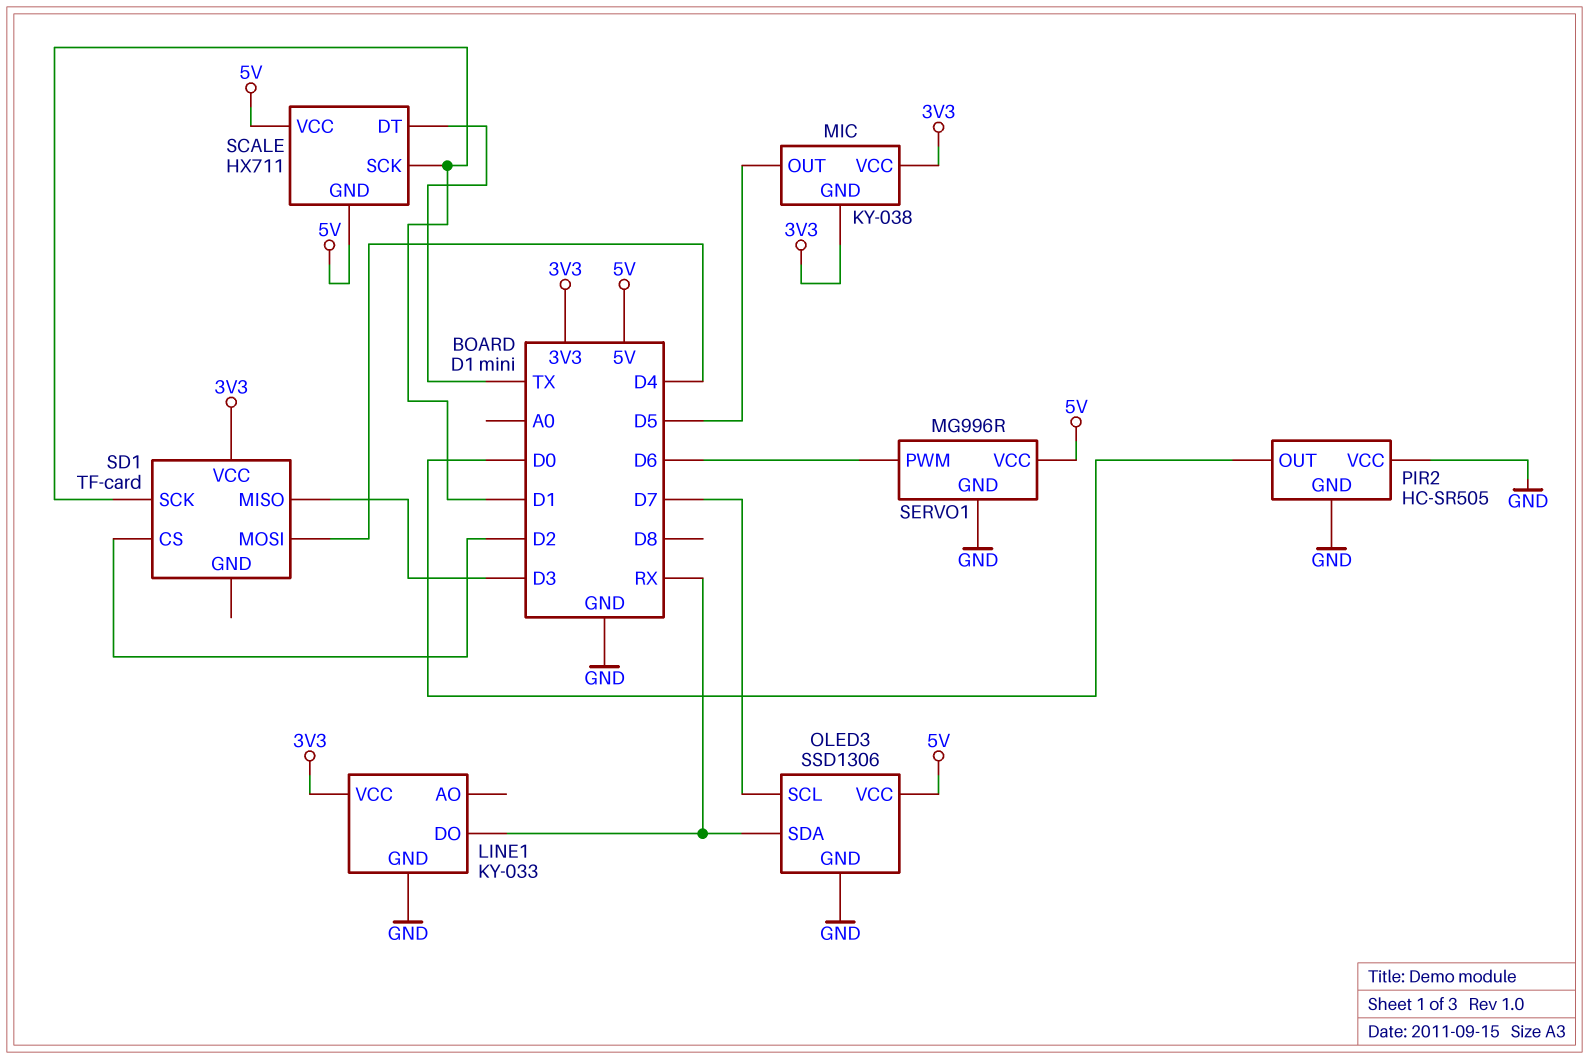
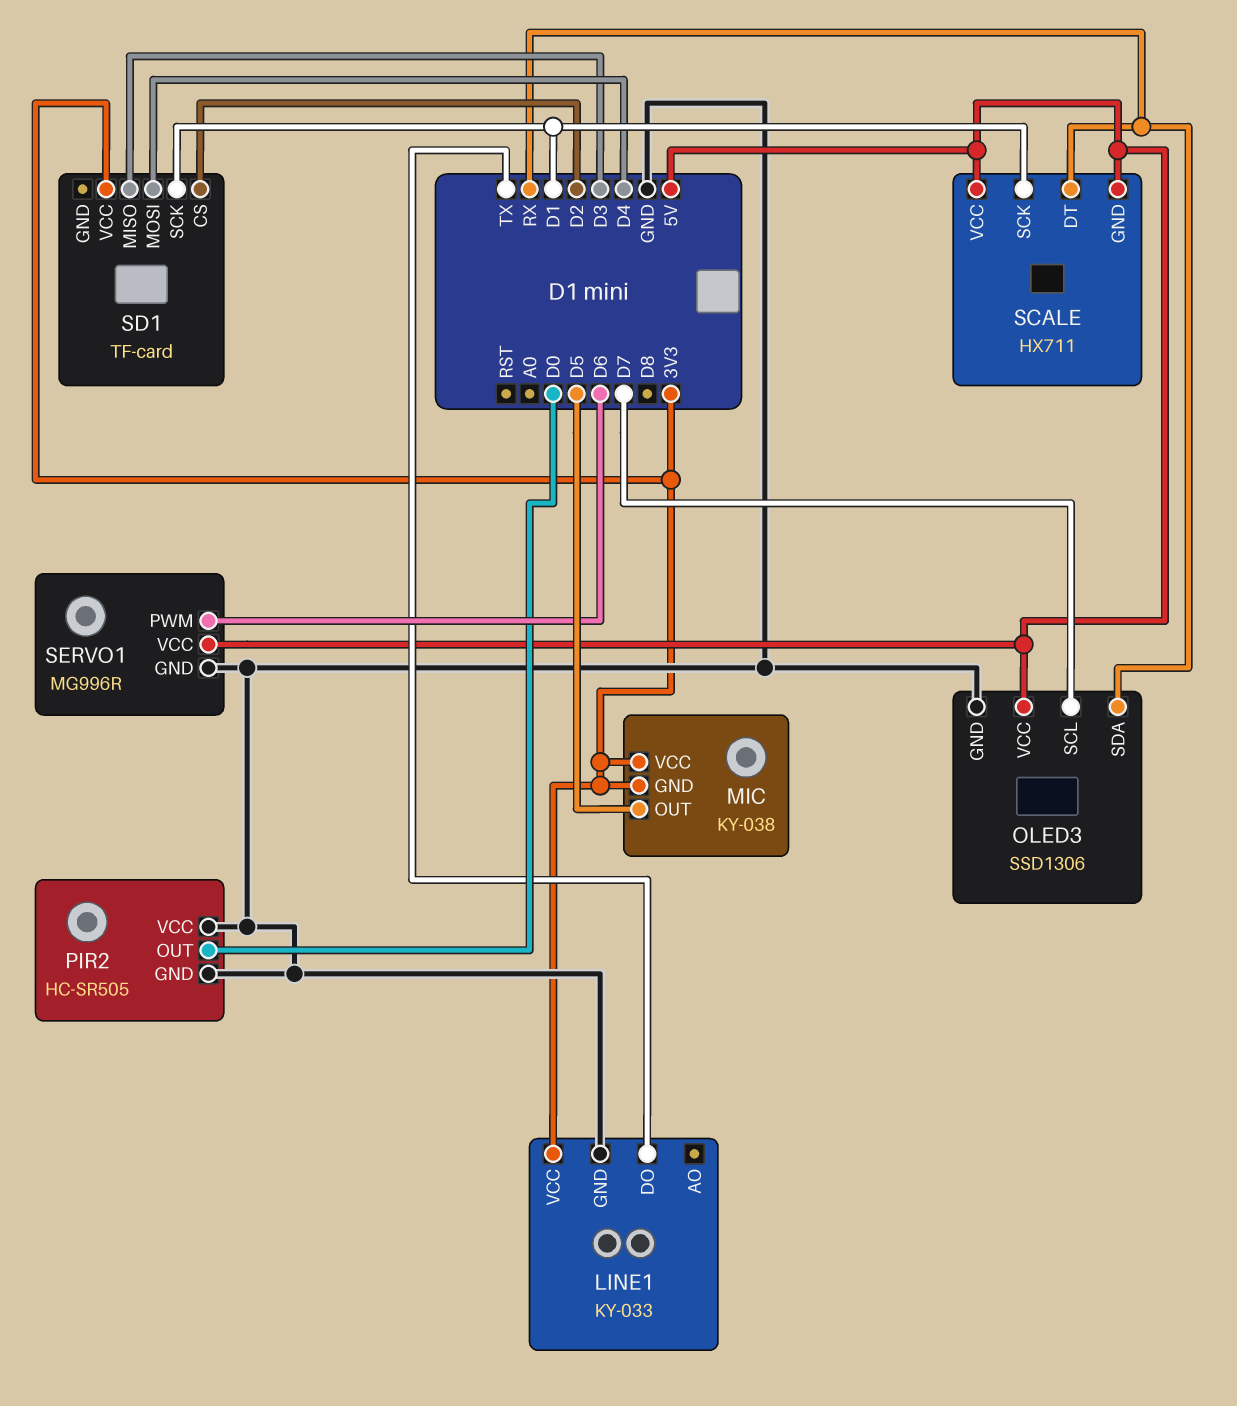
LINE1 pin DO: RX -> TX
SCALE pin DT: TX -> RX

